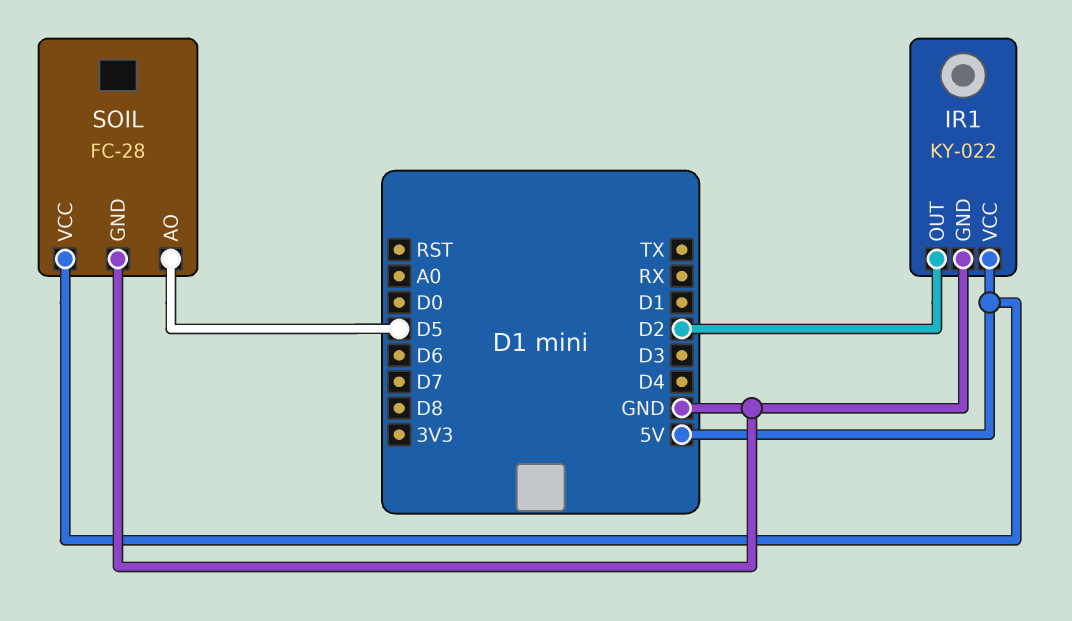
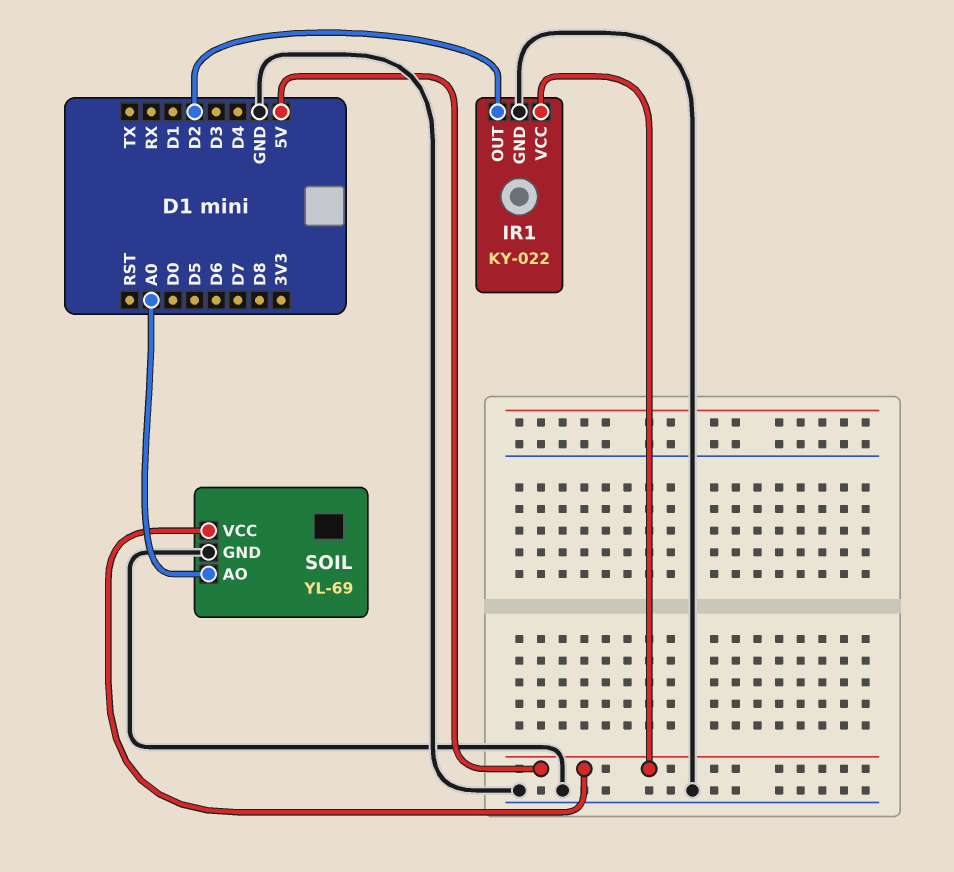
SOIL: FC-28 -> YL-69
SOIL pin AO: D5 -> A0

